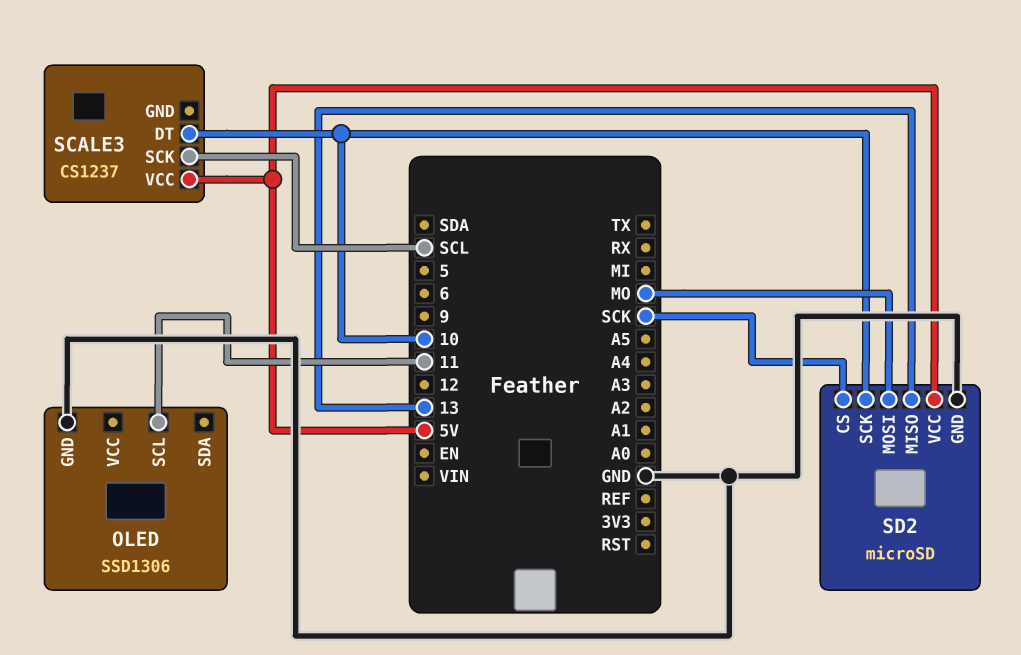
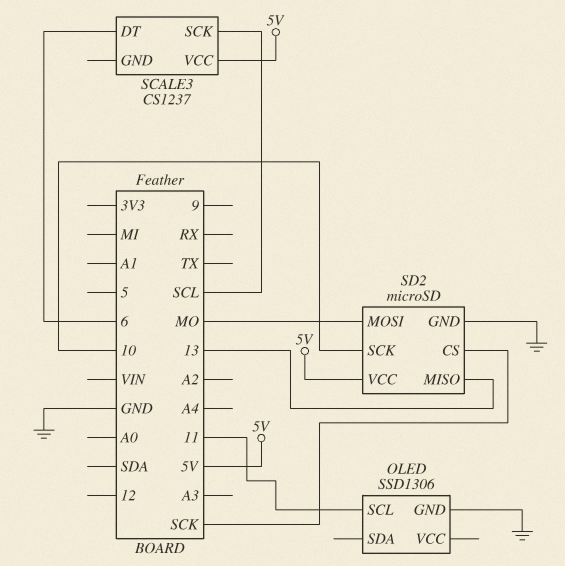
SCALE3 pin DT: 10 -> 6

